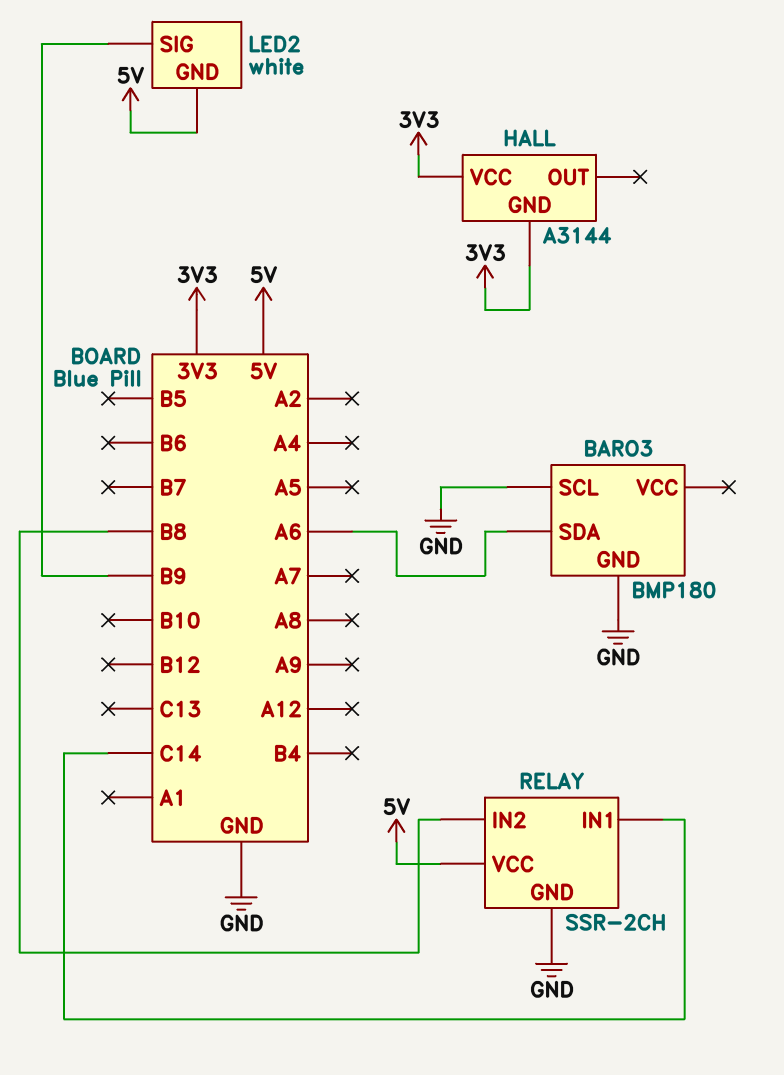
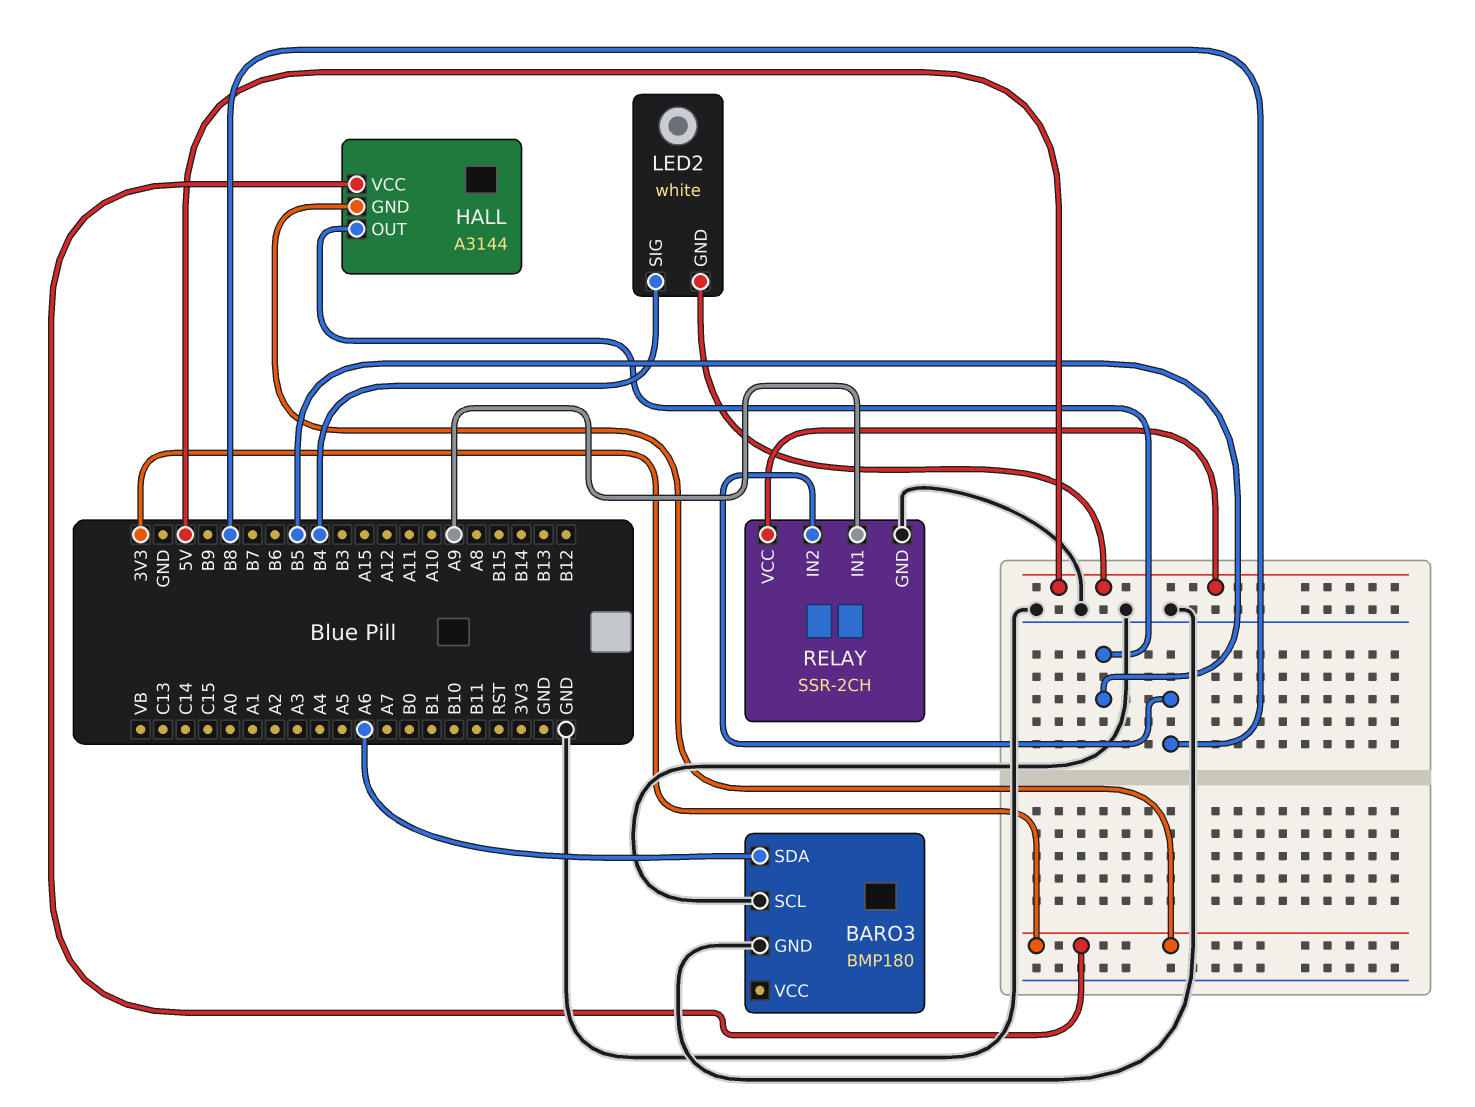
HALL pin OUT: none -> B5
LED2 pin SIG: B9 -> B4
RELAY pin IN1: C14 -> A9

